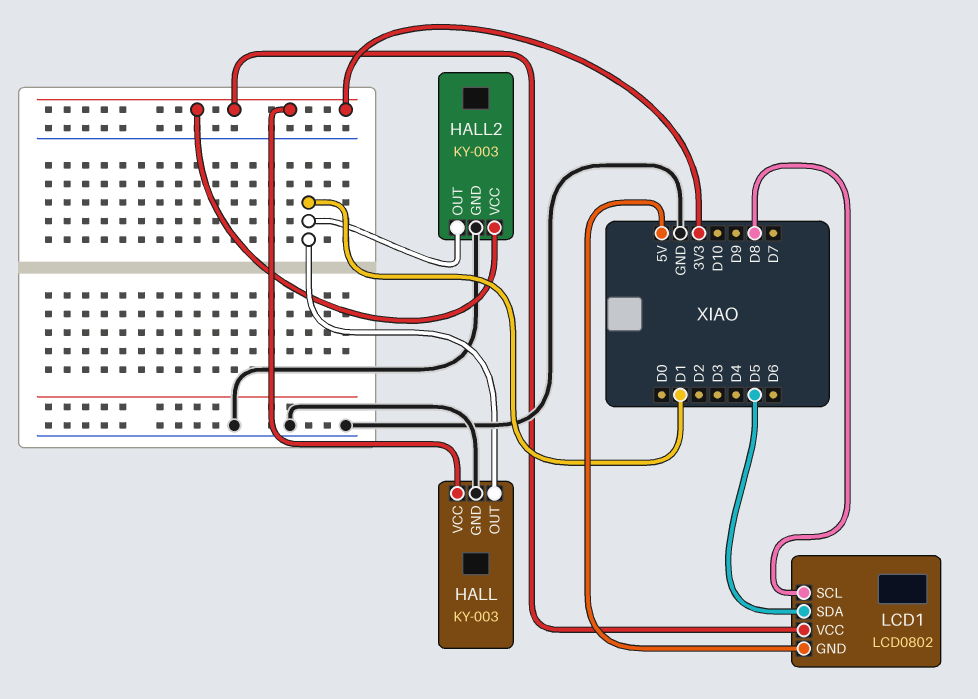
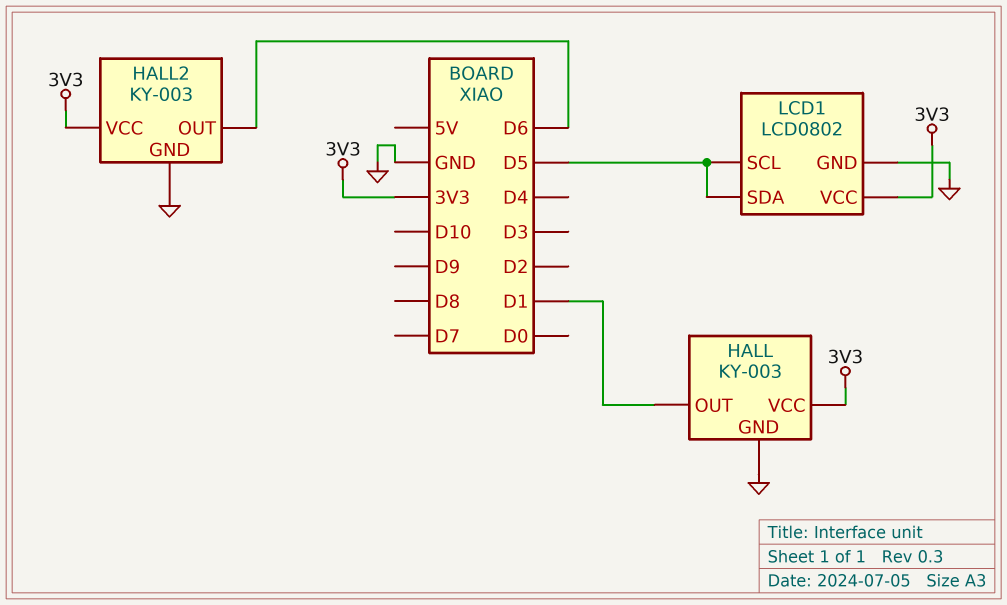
HALL2 pin OUT: D1 -> D6
LCD1 pin GND: 5V -> GND
LCD1 pin SCL: D8 -> D5

